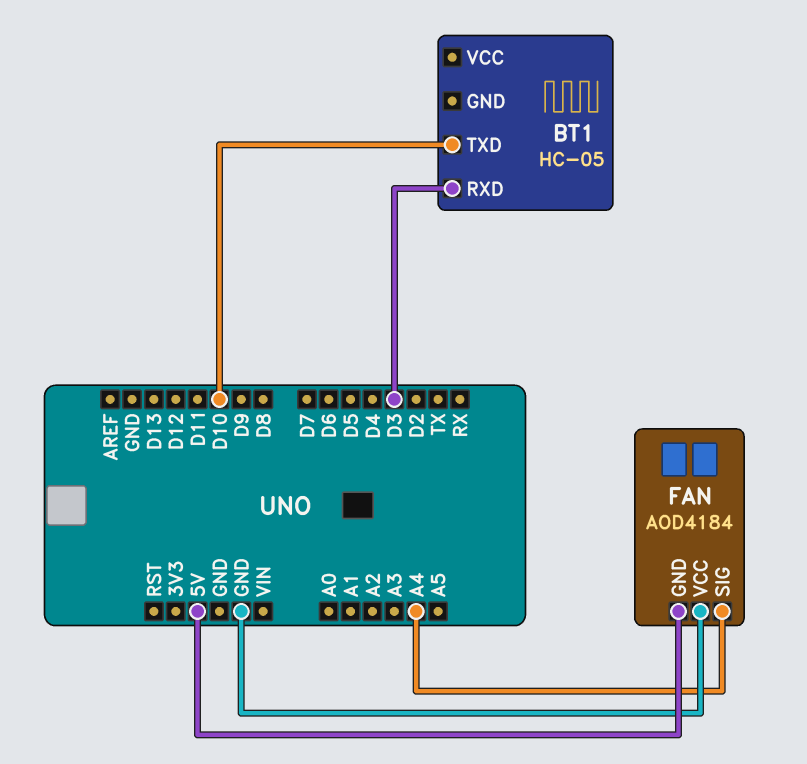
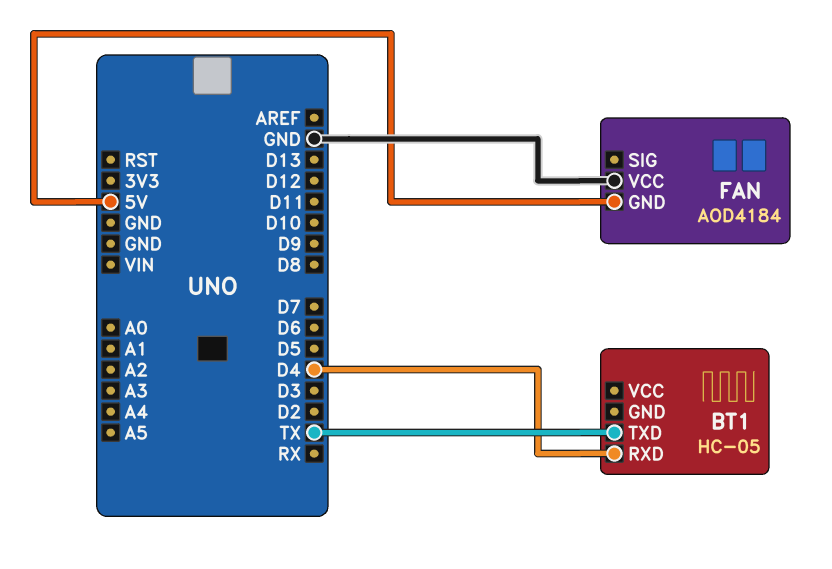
BT1 pin RXD: D3 -> D4
BT1 pin TXD: D10 -> TX
FAN pin SIG: A4 -> none

